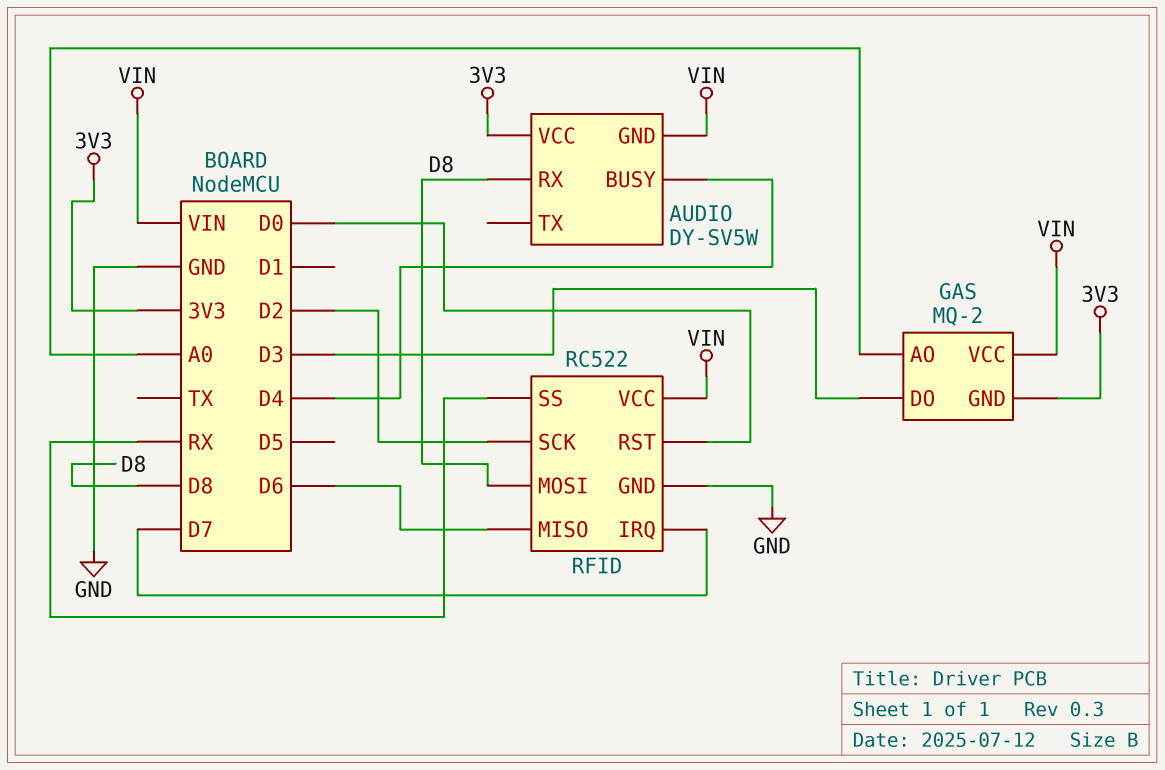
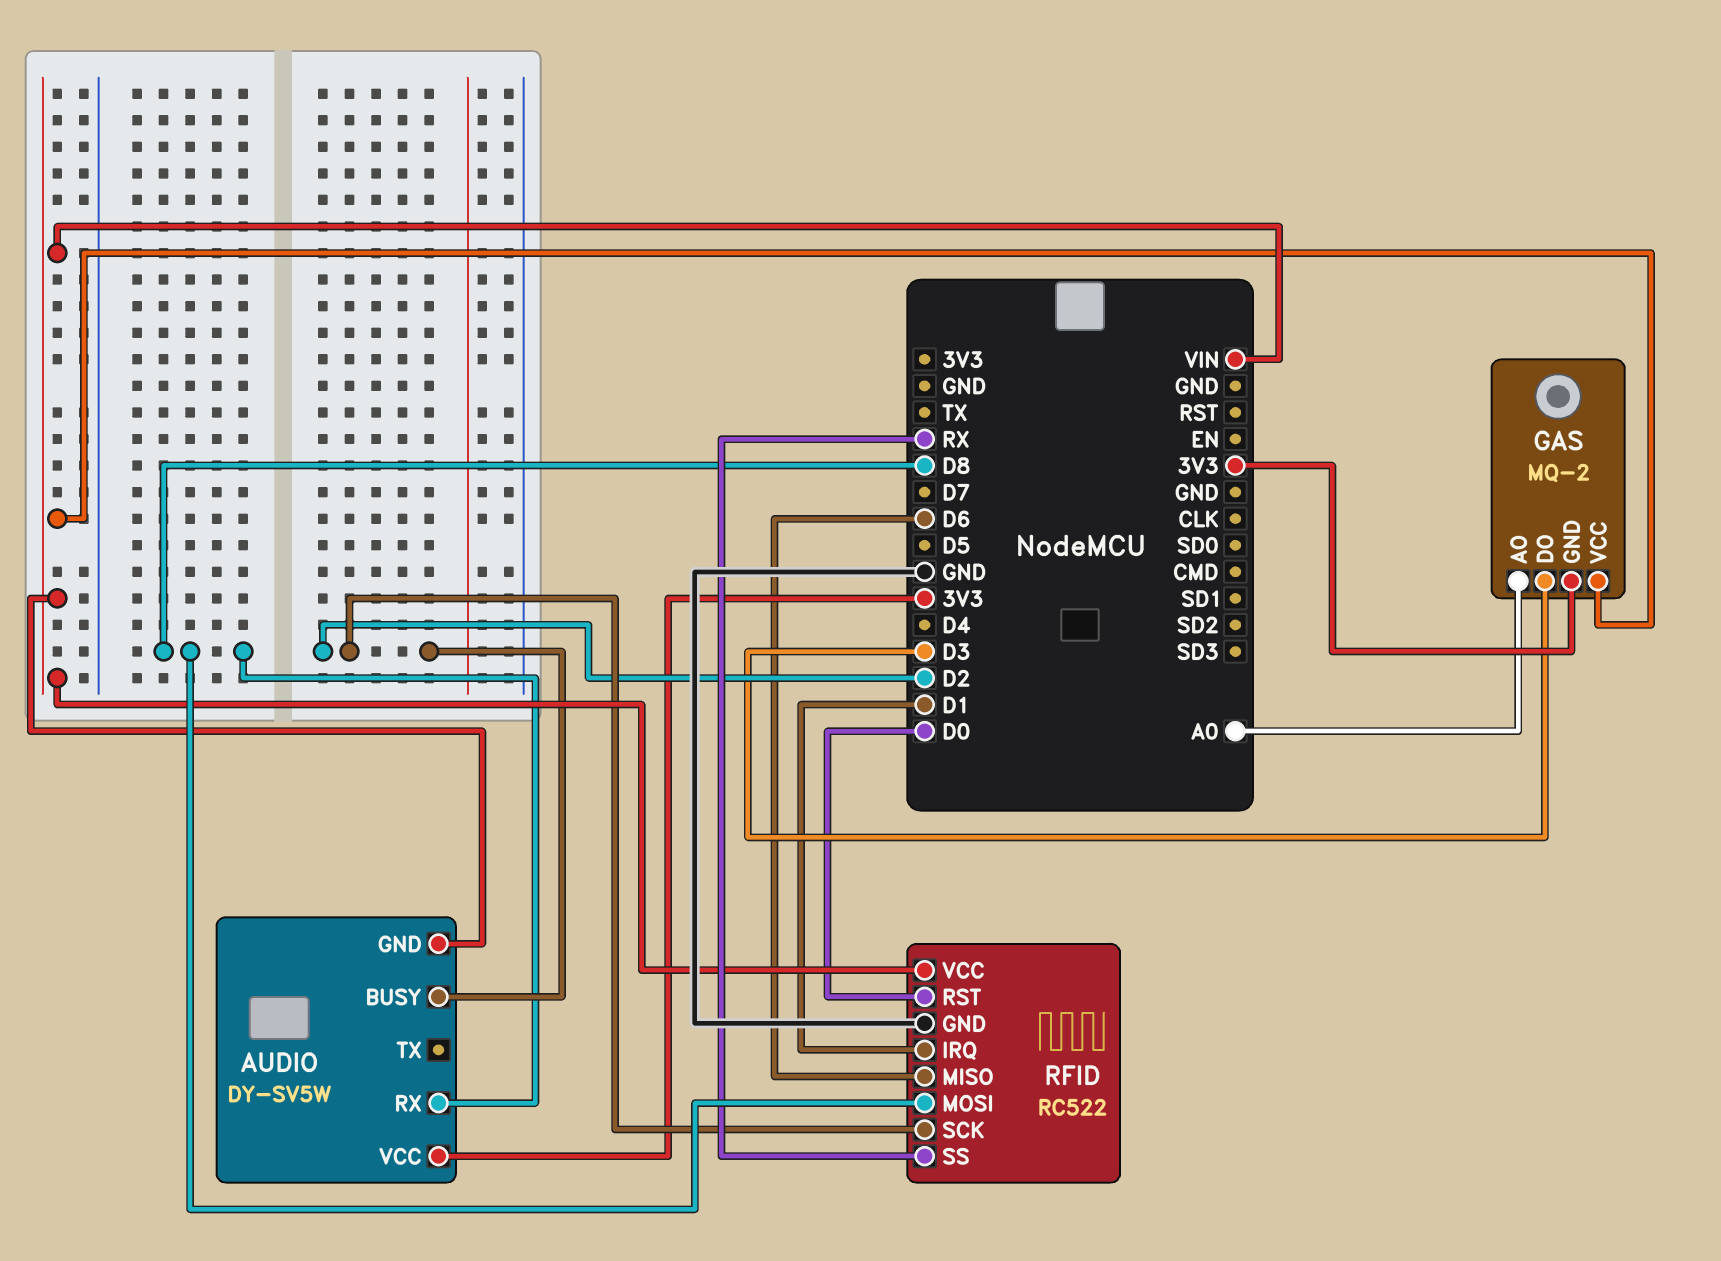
AUDIO pin BUSY: D4 -> D2
RFID pin IRQ: D7 -> D1

